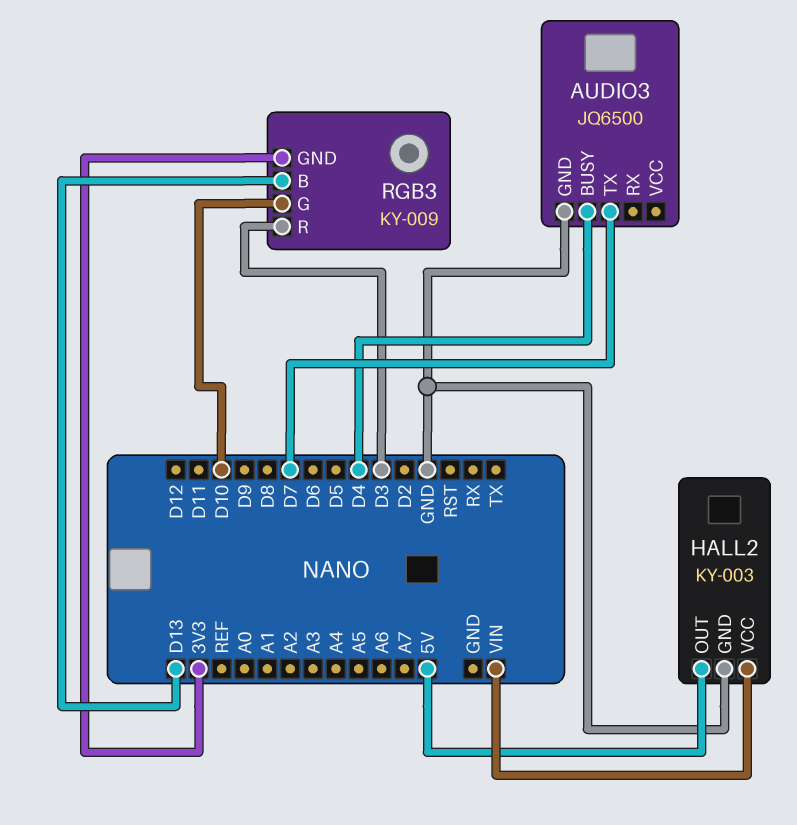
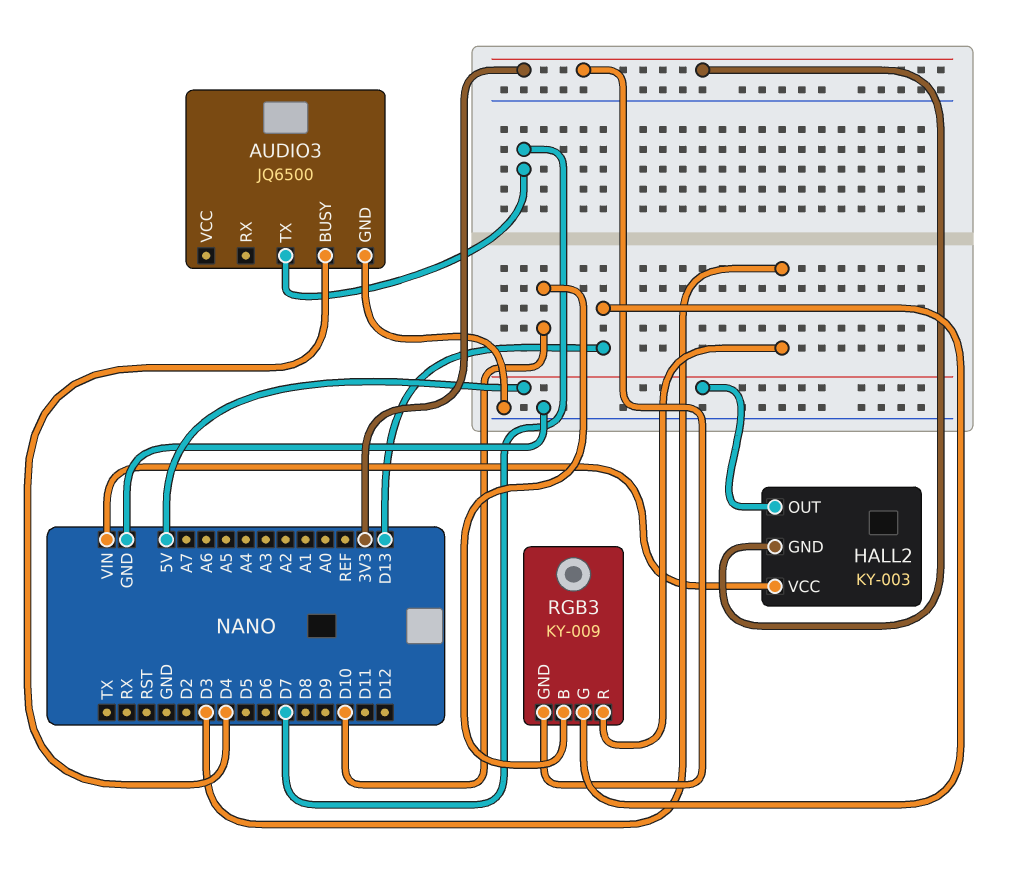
HALL2 pin GND: GND -> 3V3
RGB3 pin B: D13 -> D10
RGB3 pin G: D10 -> D13

